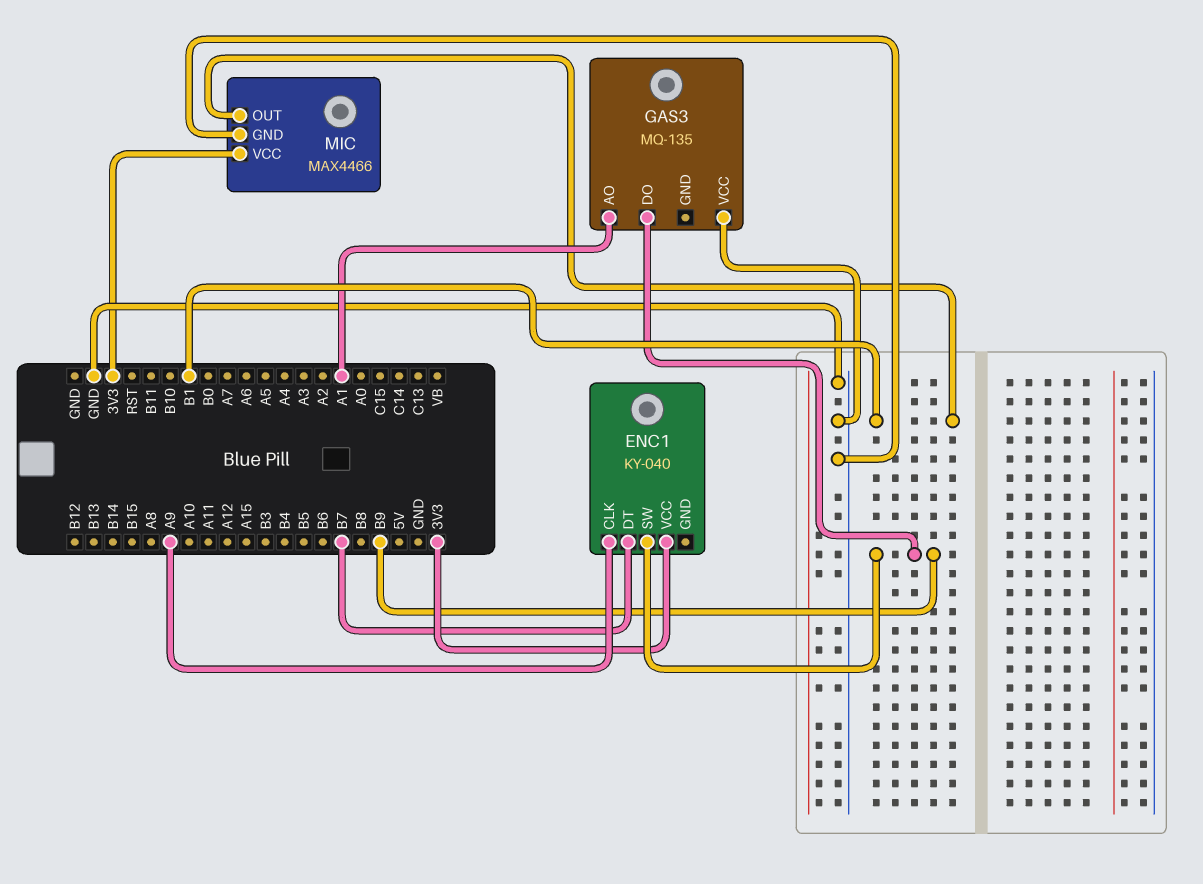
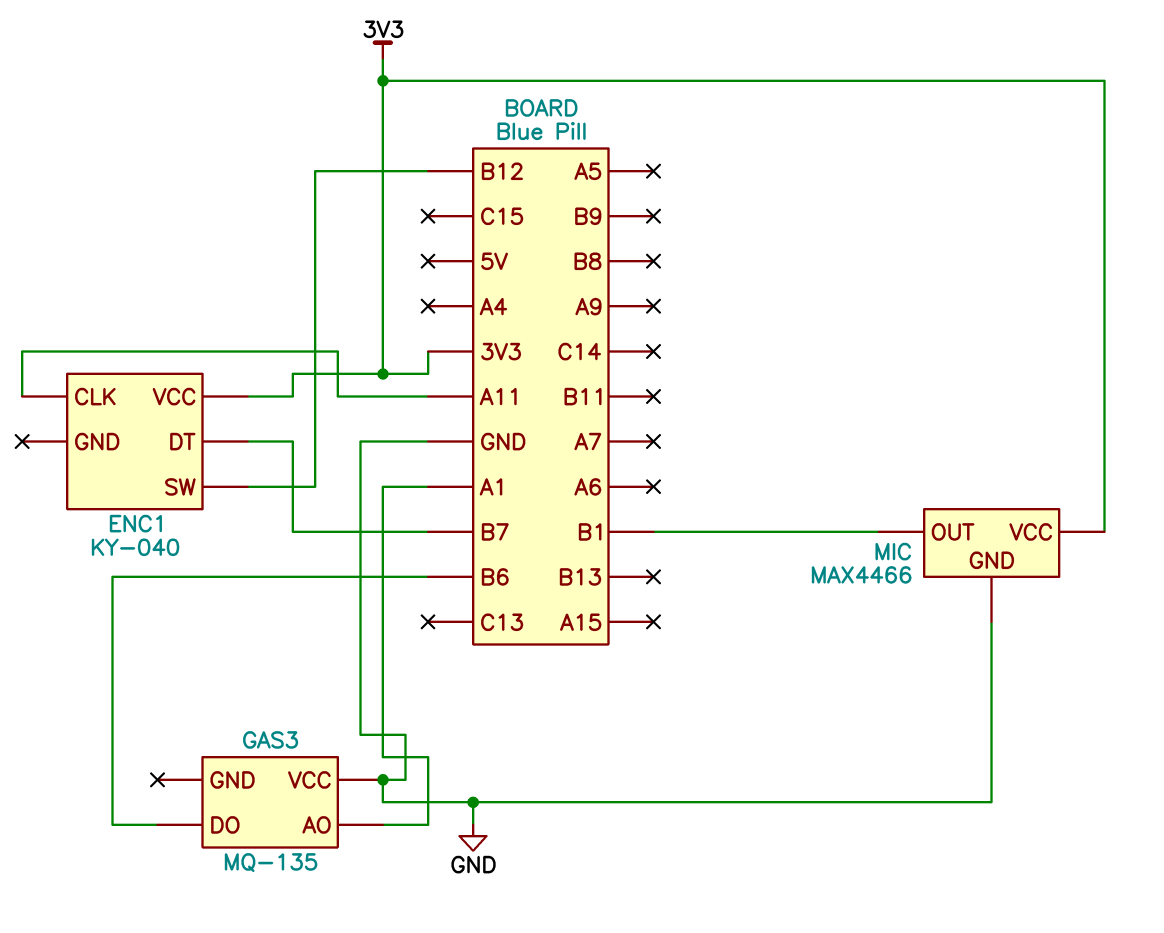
ENC1 pin CLK: A9 -> A11
ENC1 pin SW: B9 -> B12
GAS3 pin DO: B9 -> B6

